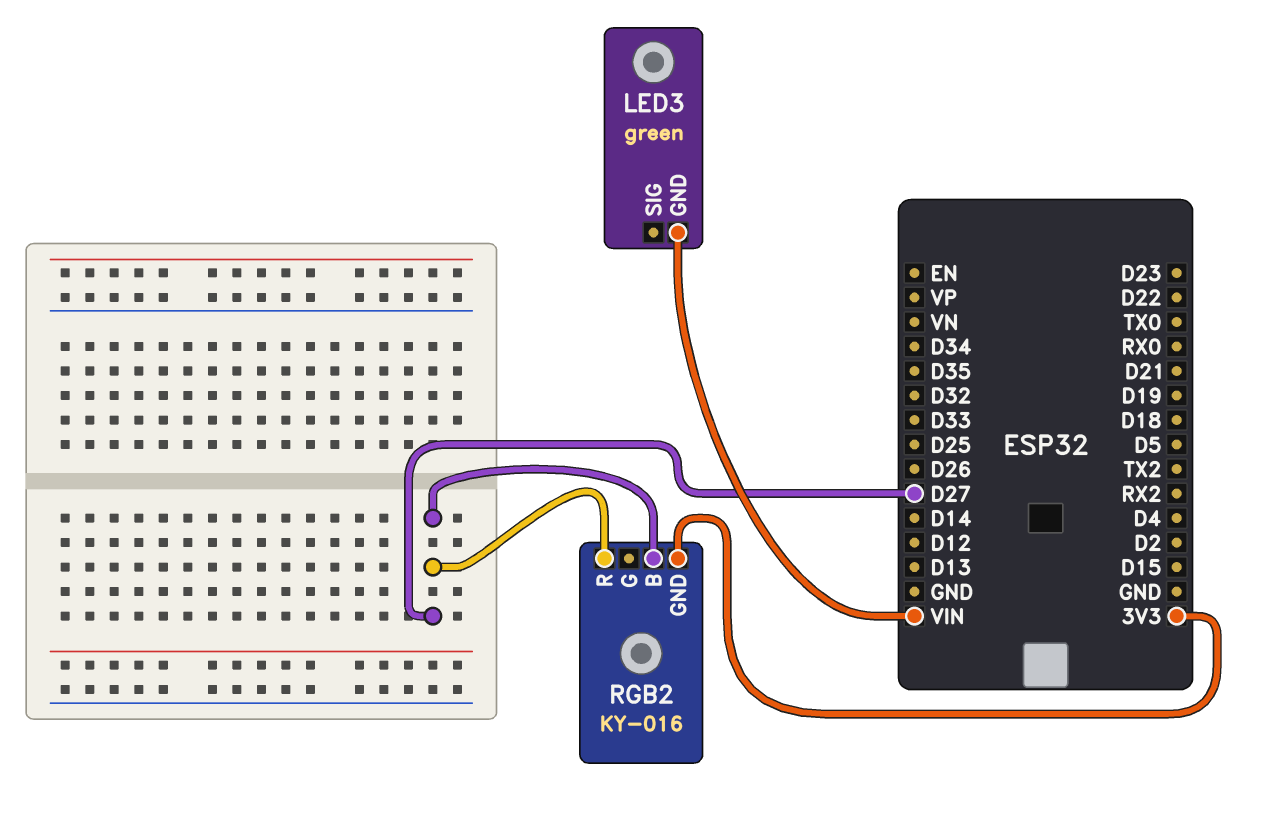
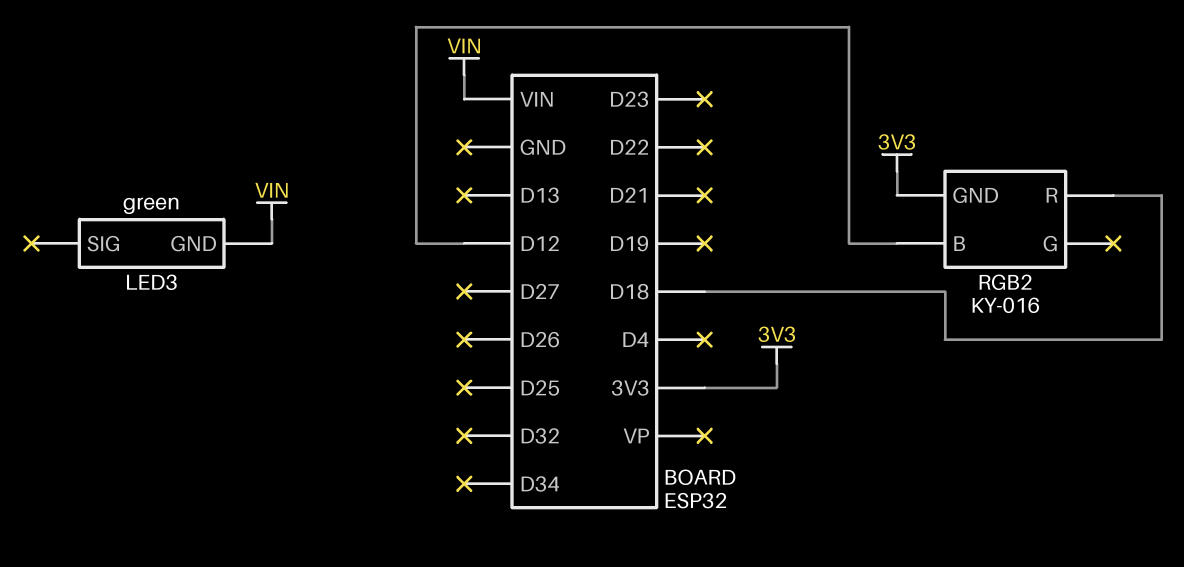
RGB2 pin B: D27 -> D12
RGB2 pin R: D27 -> D18

